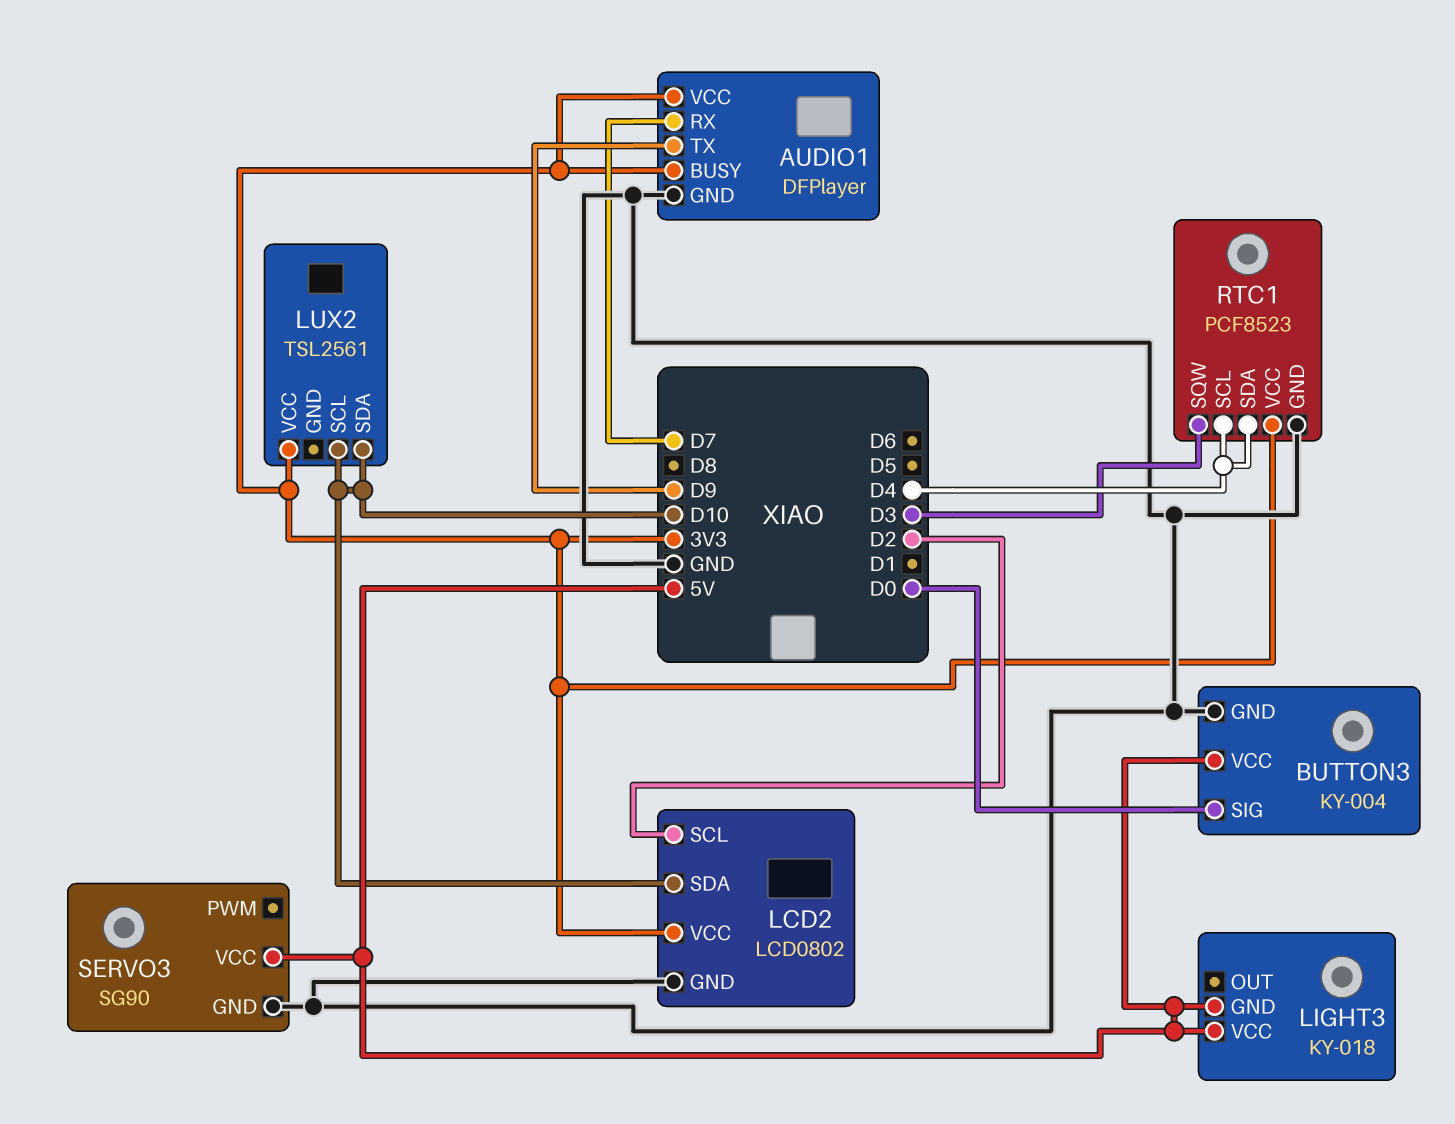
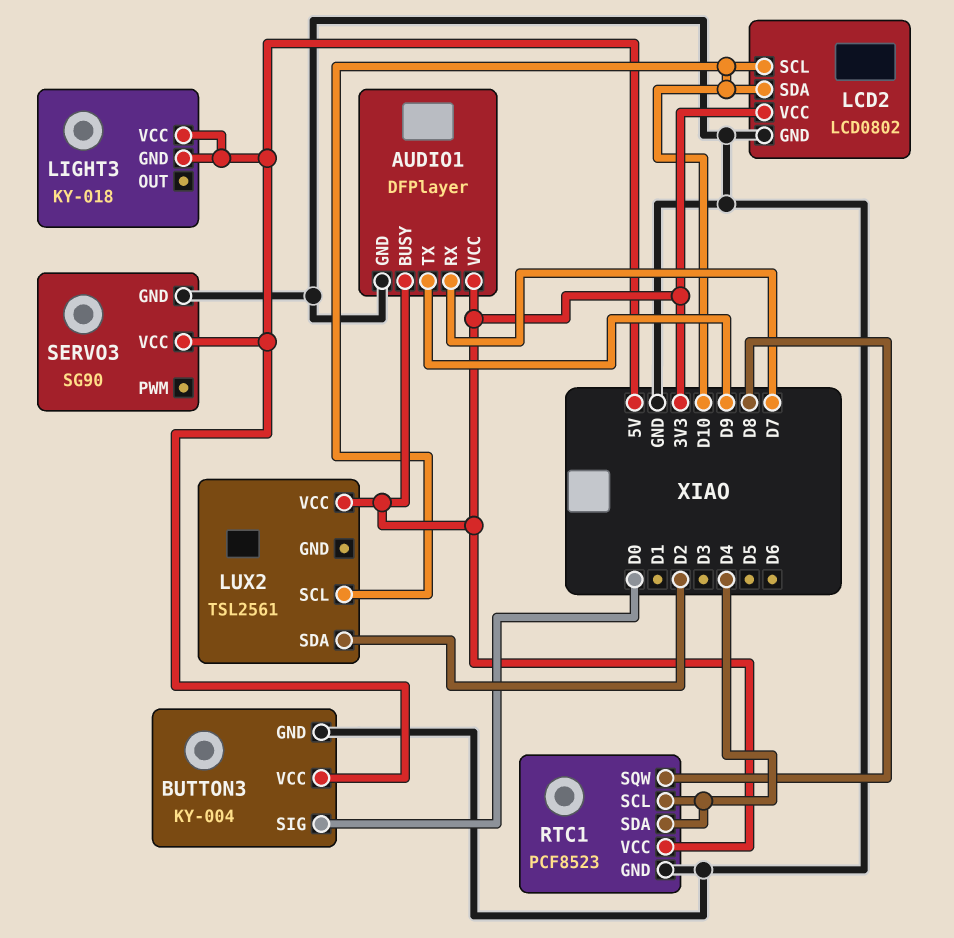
LCD2 pin SCL: D2 -> D10
LUX2 pin SDA: D10 -> D2
RTC1 pin SQW: D3 -> D8

